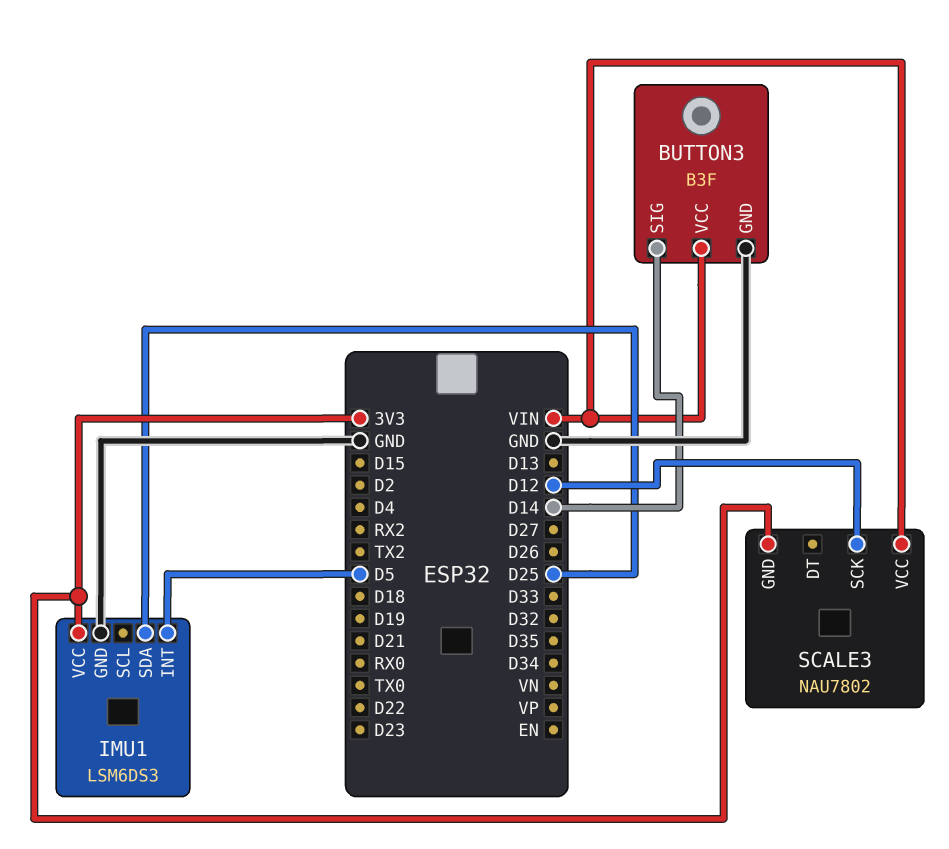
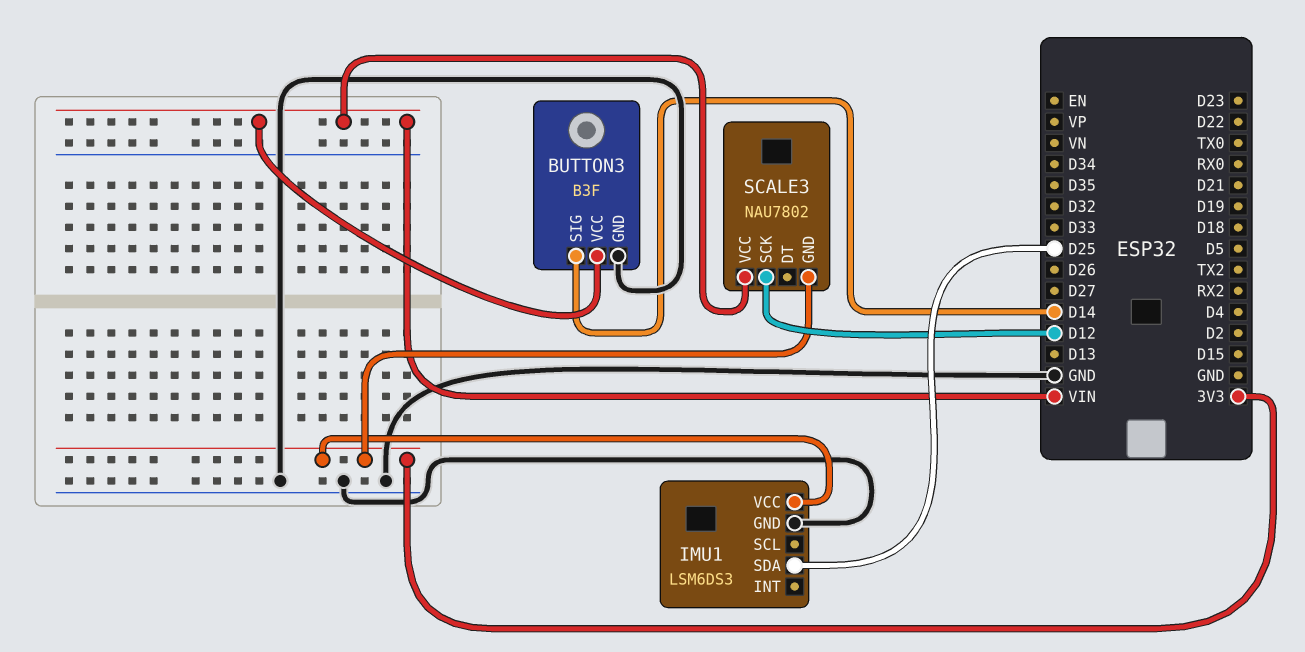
IMU1 pin INT: D5 -> none

